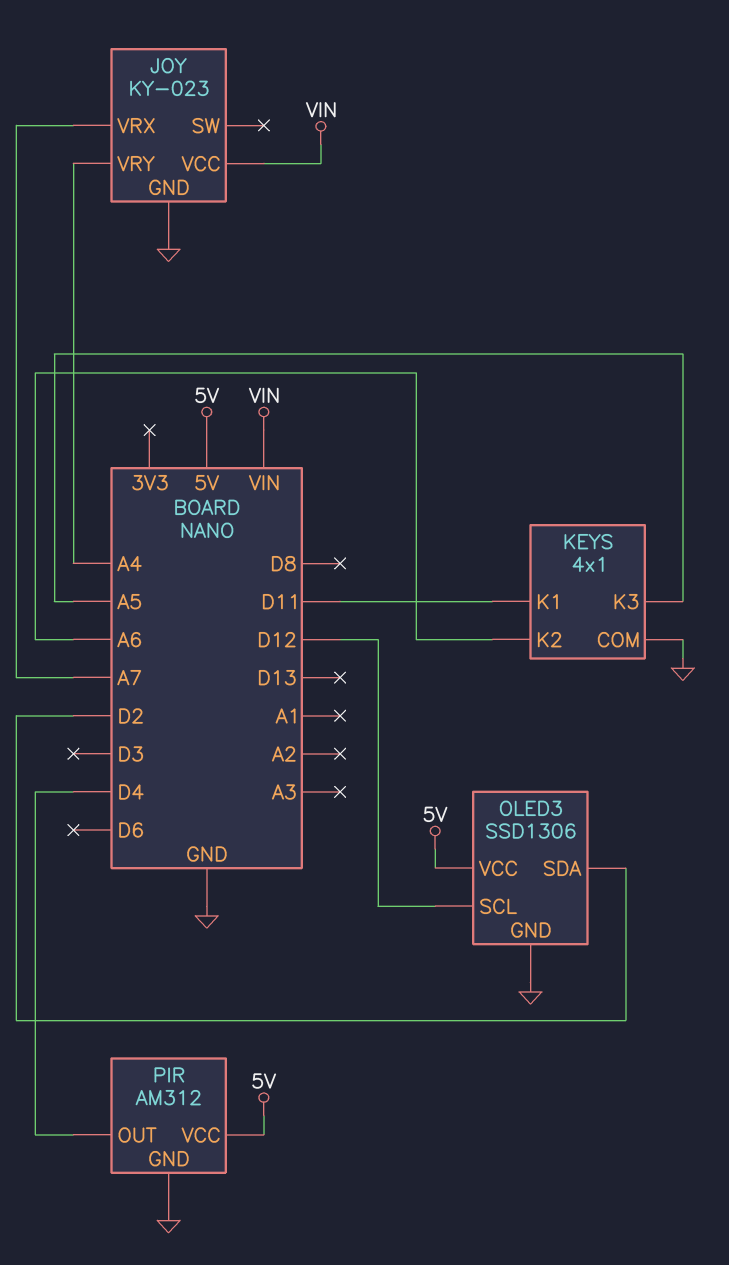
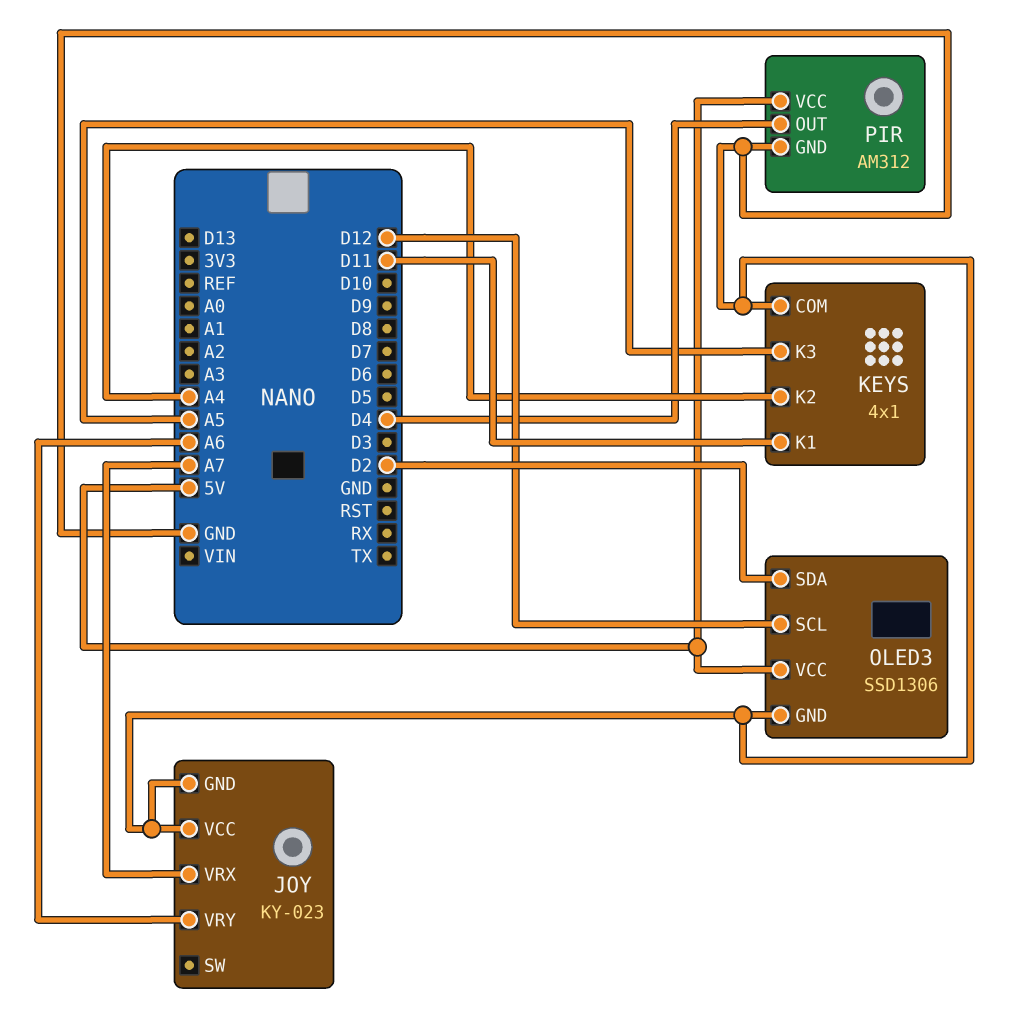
JOY pin VCC: VIN -> GND
JOY pin VRY: A4 -> A6
KEYS pin K2: A6 -> A4

